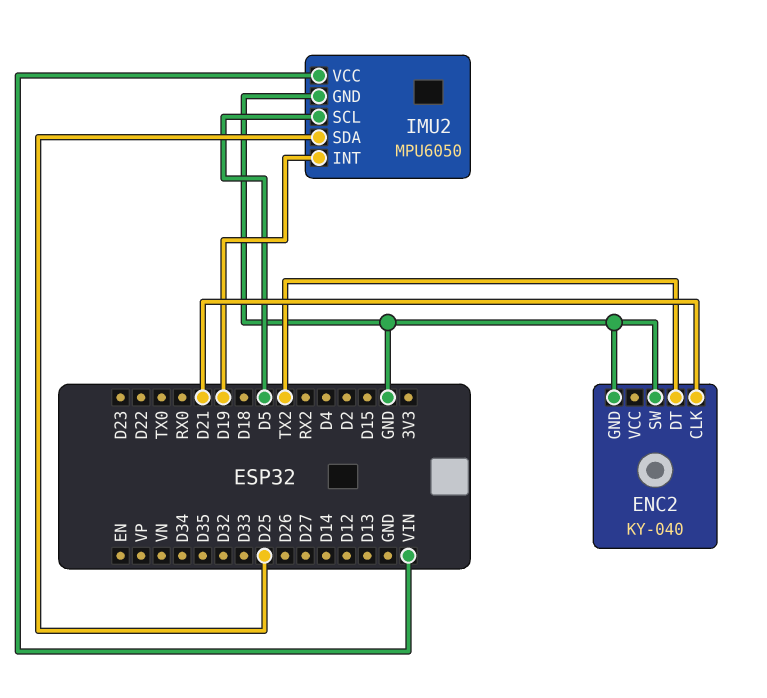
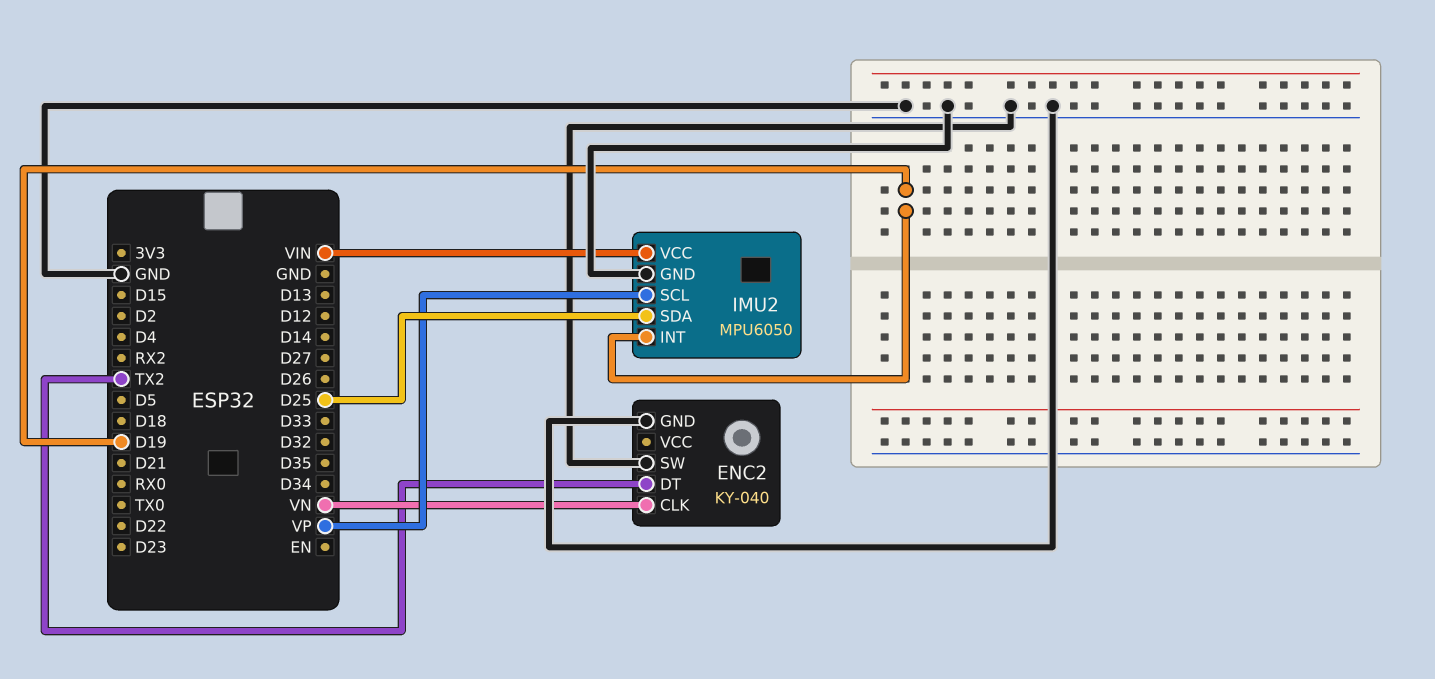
ENC2 pin CLK: D21 -> VN
IMU2 pin SCL: D5 -> VP

